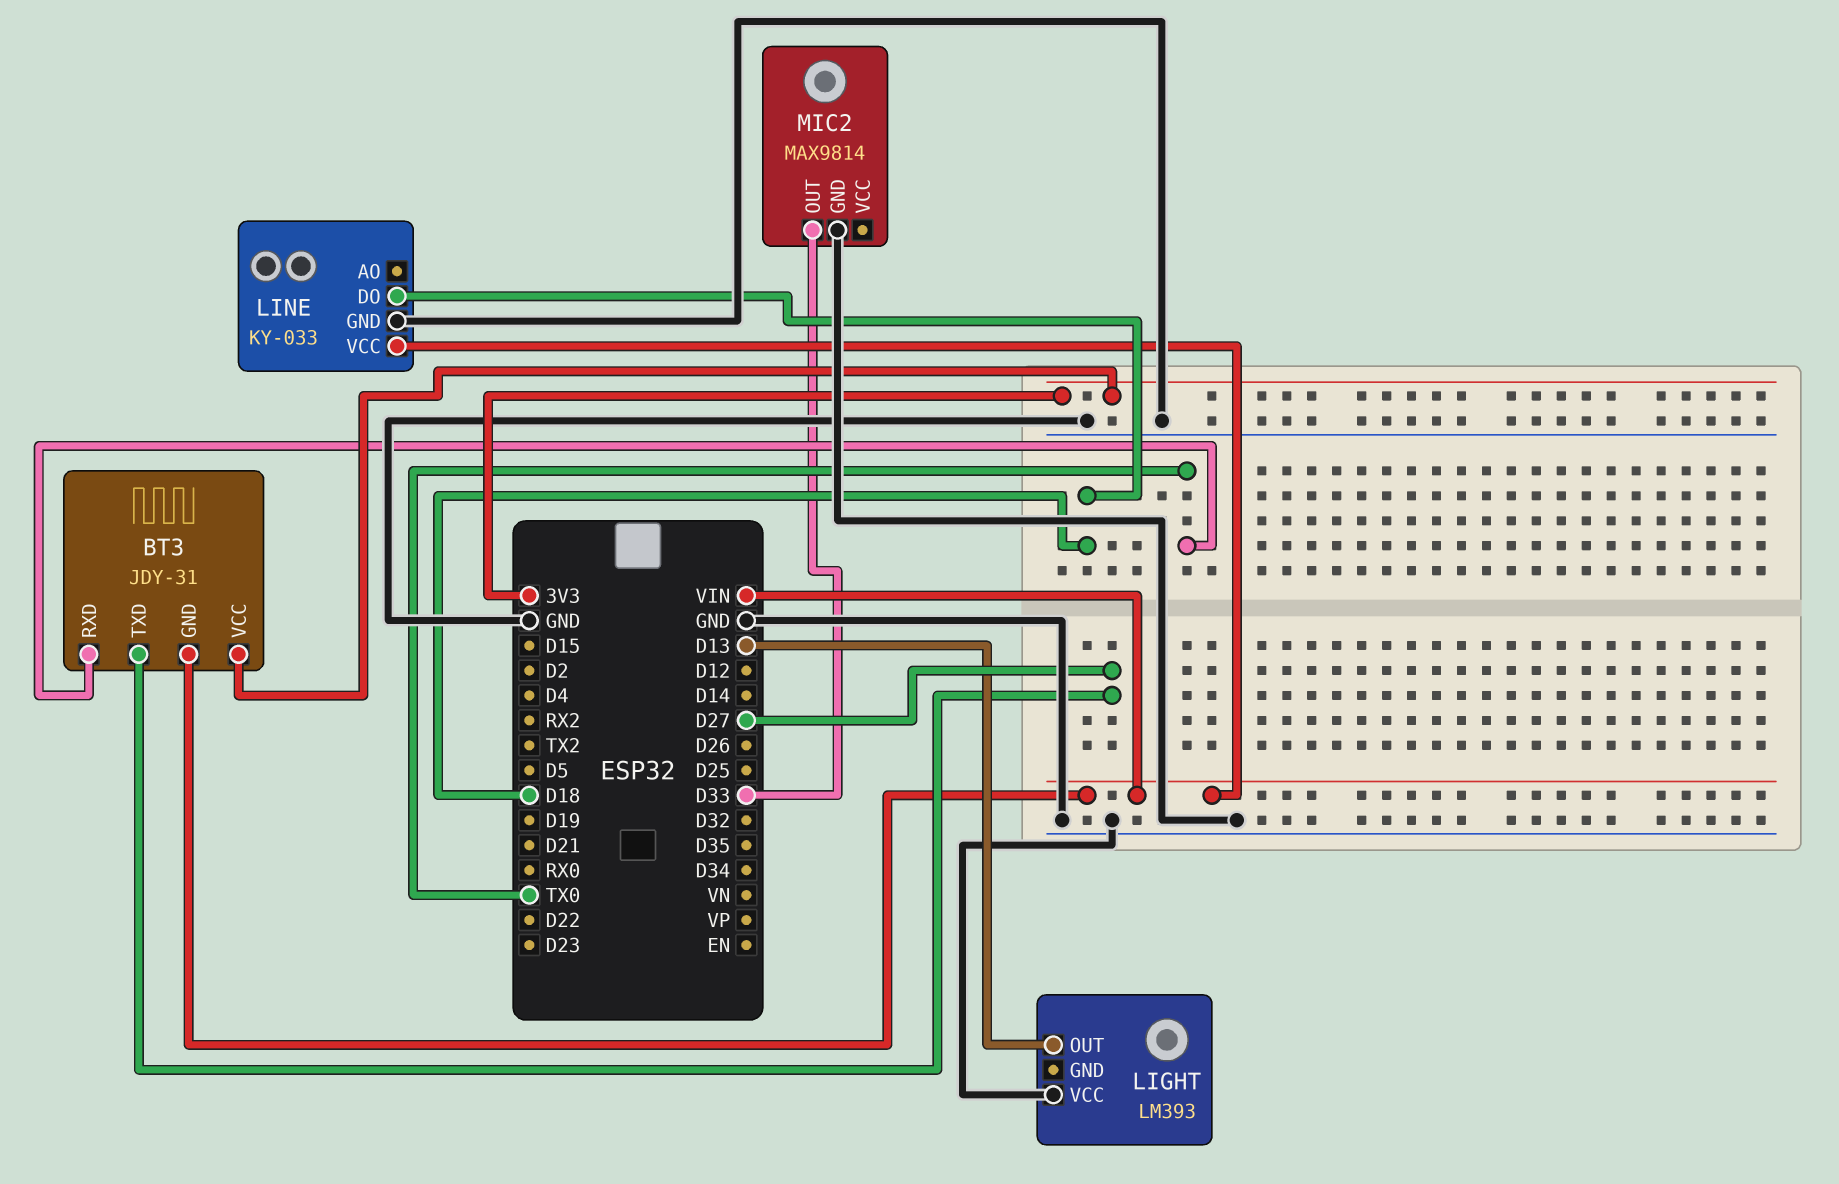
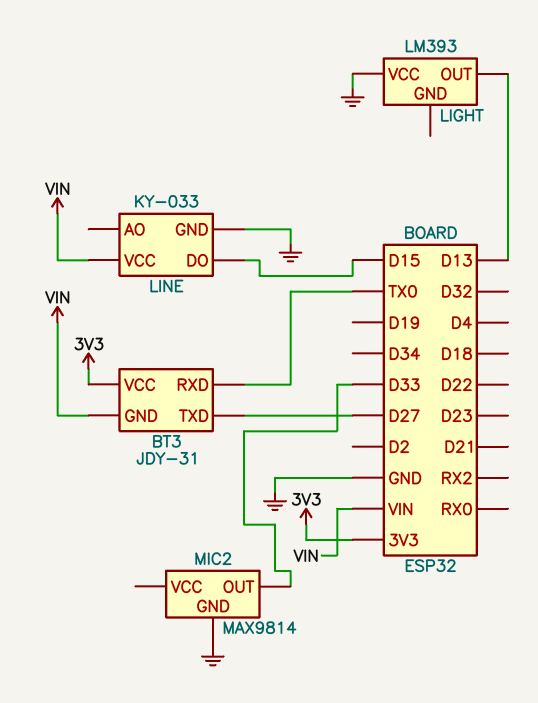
LINE pin DO: D18 -> D15

